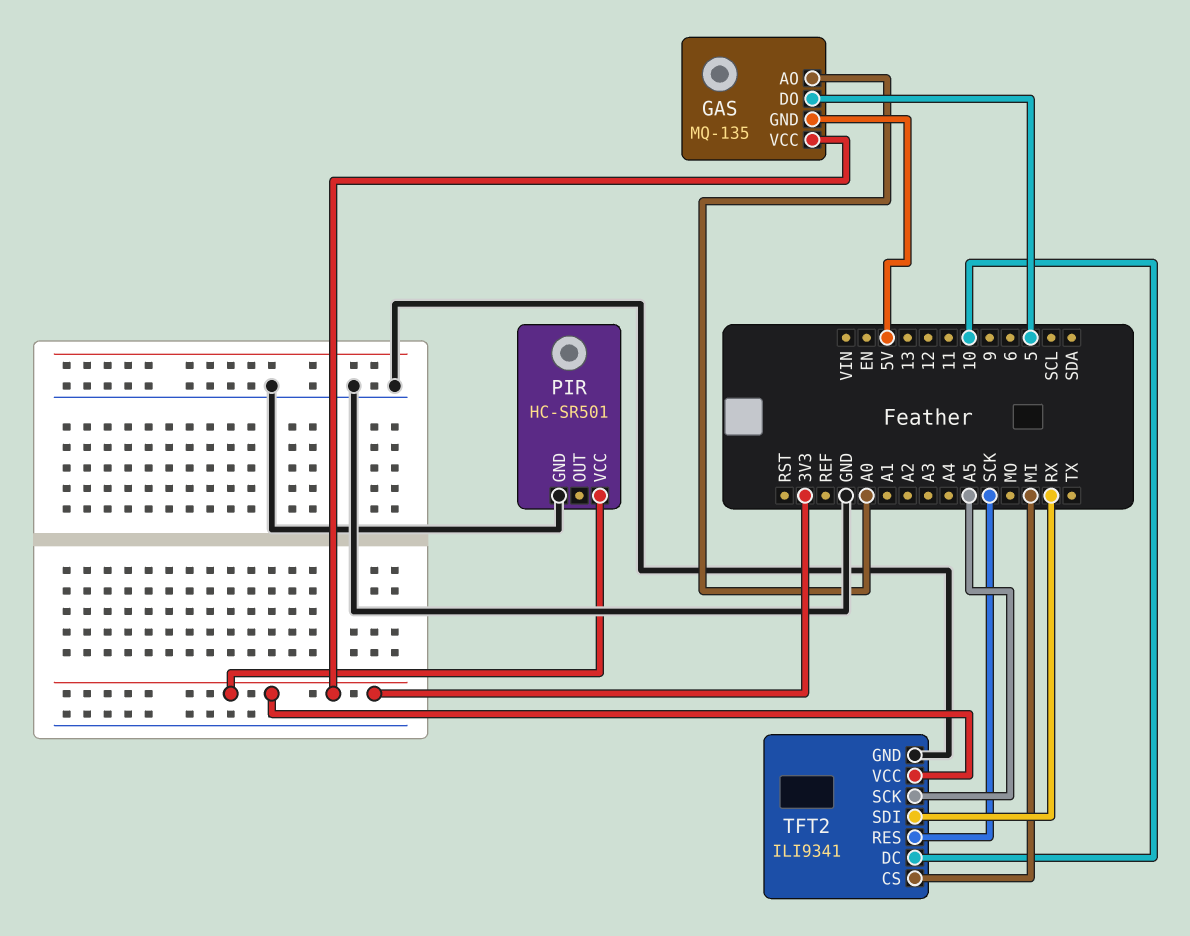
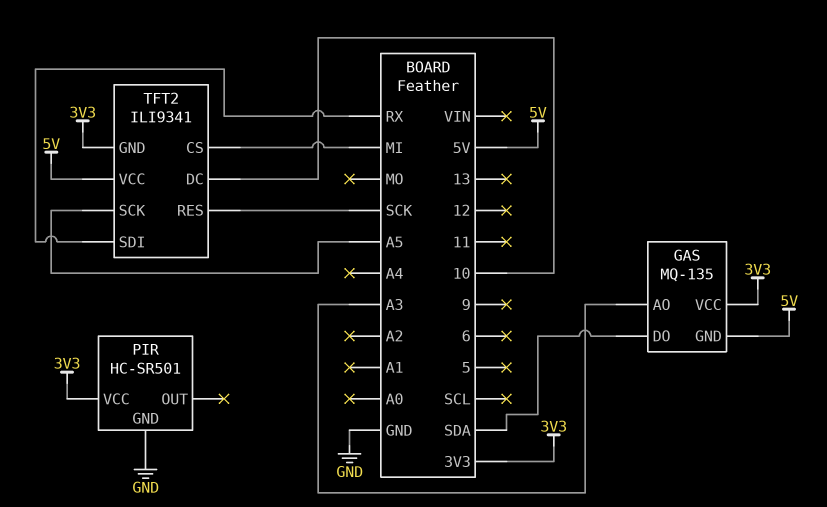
GAS pin AO: A0 -> A3
GAS pin DO: 5 -> SDA
TFT2 pin GND: GND -> 3V3
TFT2 pin VCC: 3V3 -> 5V

